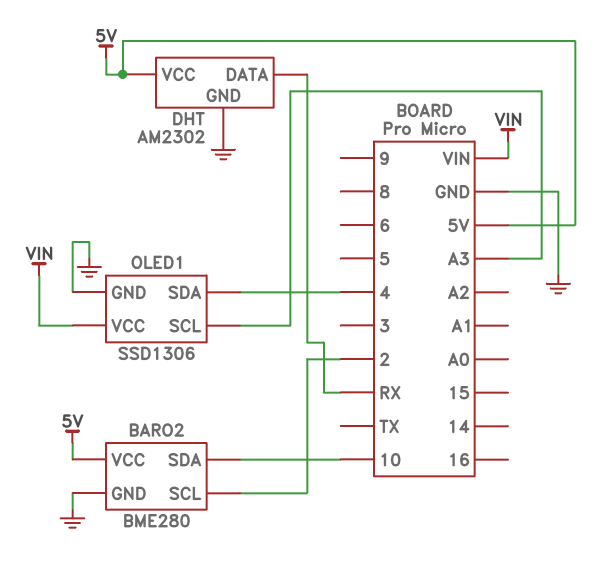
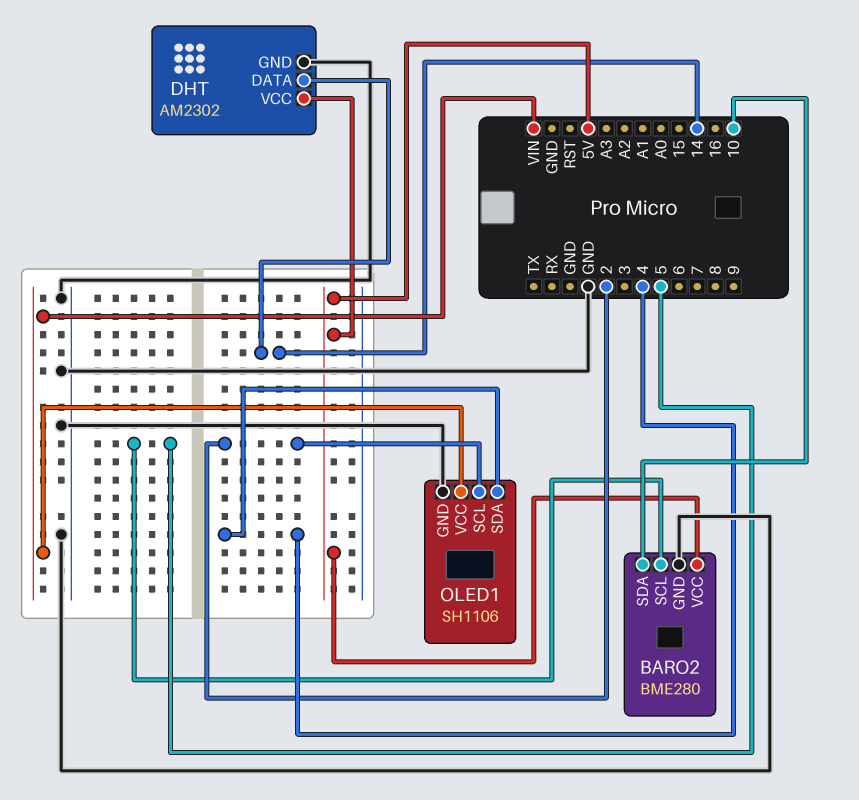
BARO2 pin SCL: 2 -> 5
DHT pin DATA: RX -> 14
OLED1: SSD1306 -> SH1106
OLED1 pin SCL: A3 -> 2

